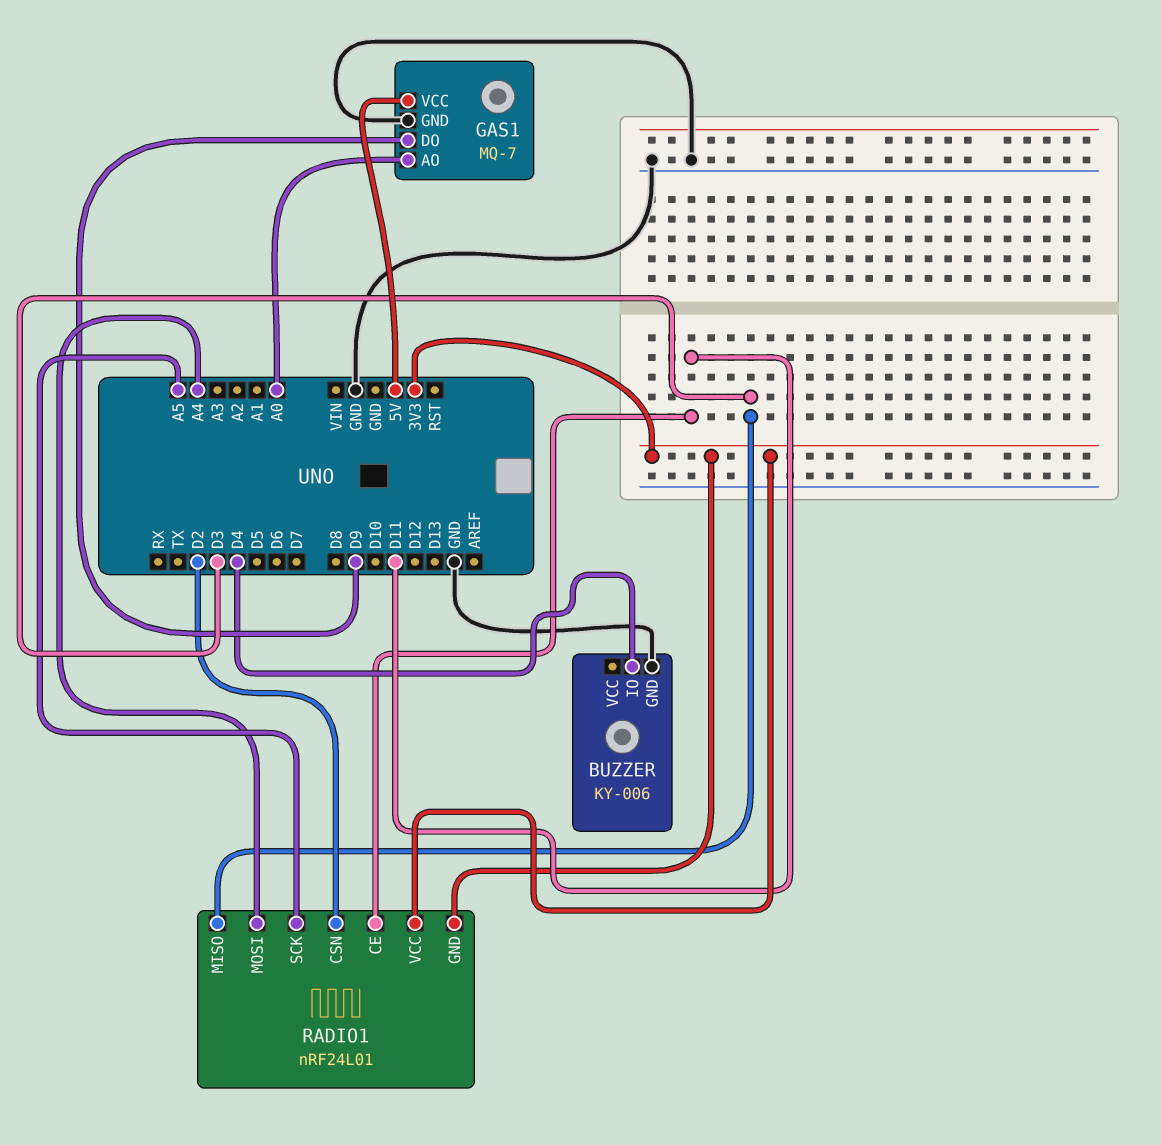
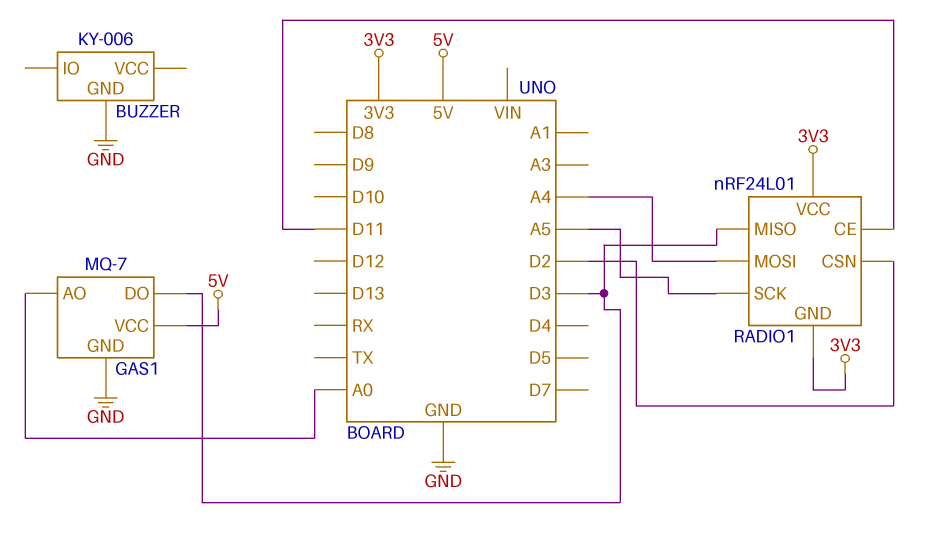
BUZZER pin IO: D4 -> none
GAS1 pin DO: D9 -> D3

